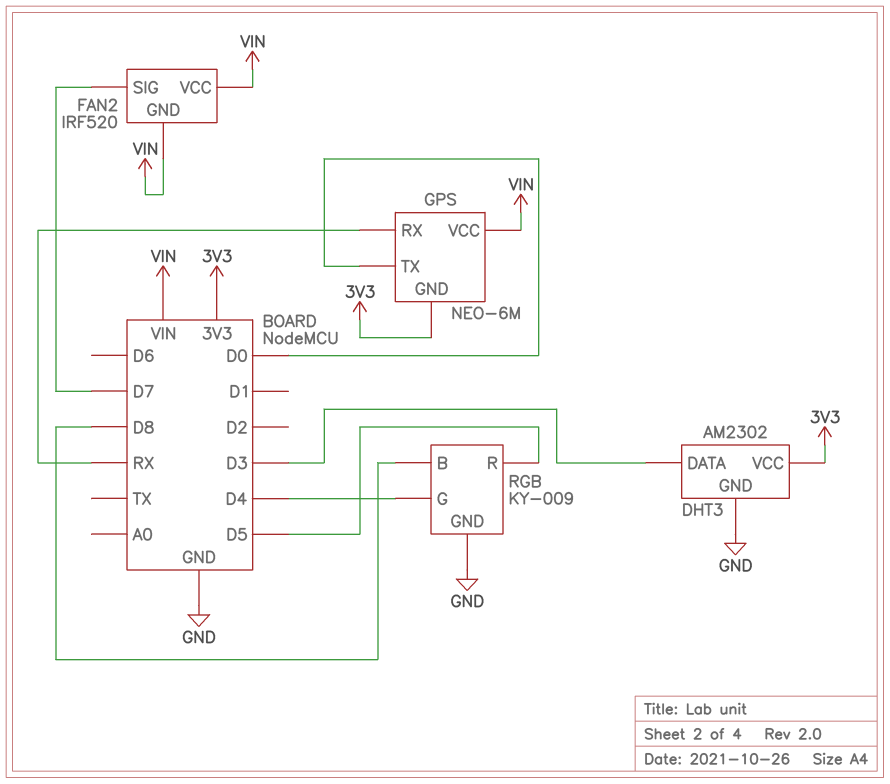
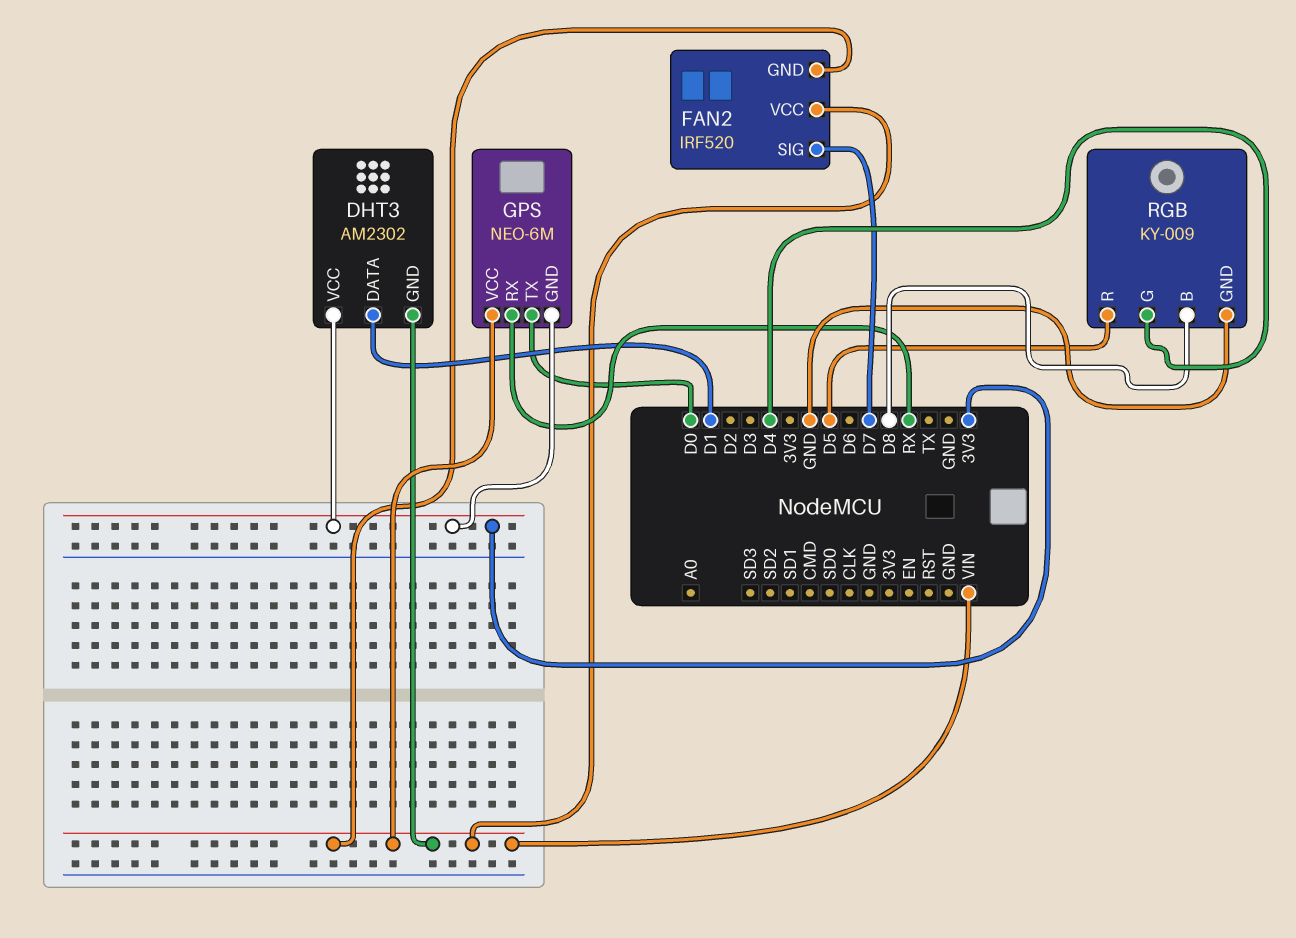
DHT3 pin DATA: D3 -> D1
DHT3 pin GND: GND -> VIN

